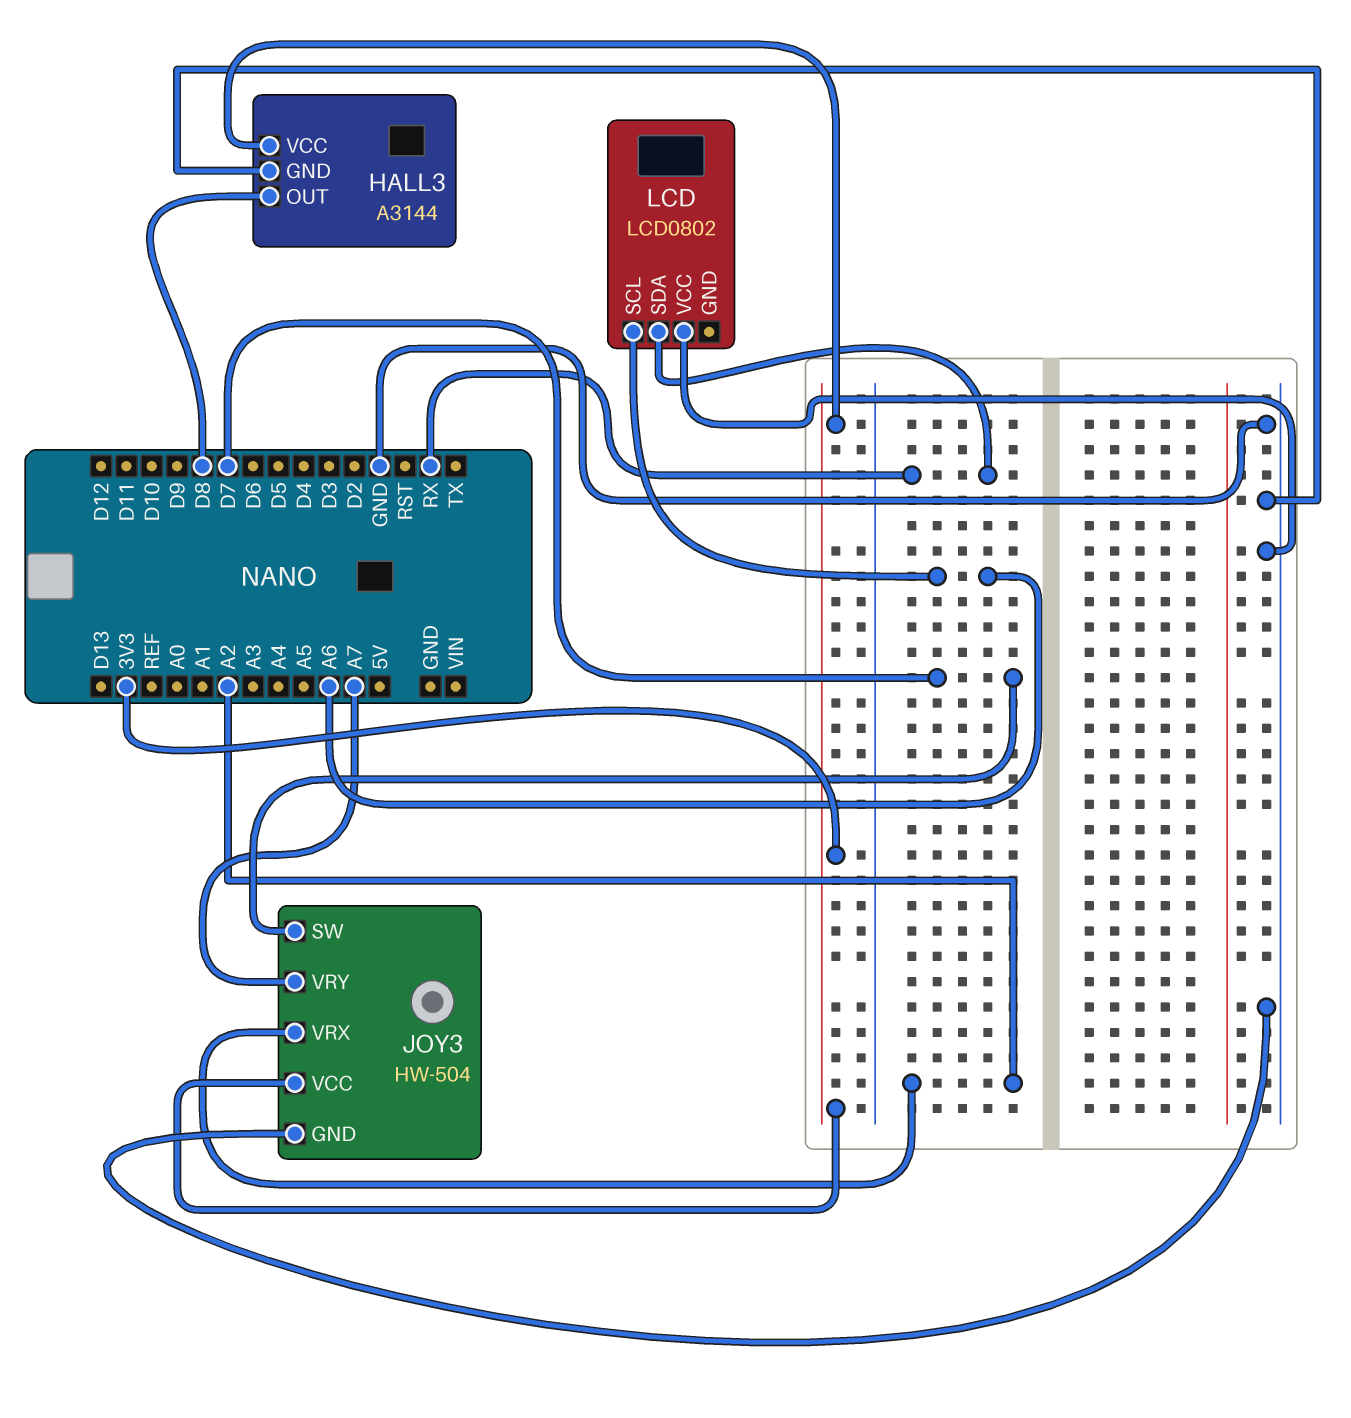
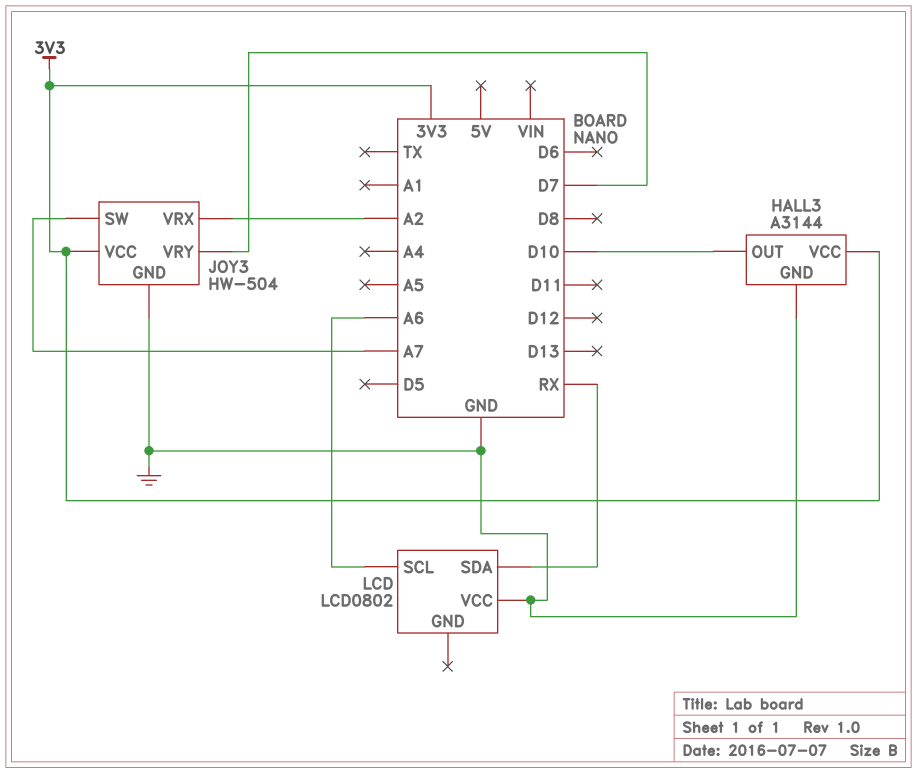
HALL3 pin OUT: D8 -> D10
JOY3 pin SW: D7 -> A7
JOY3 pin VRY: A7 -> D7

